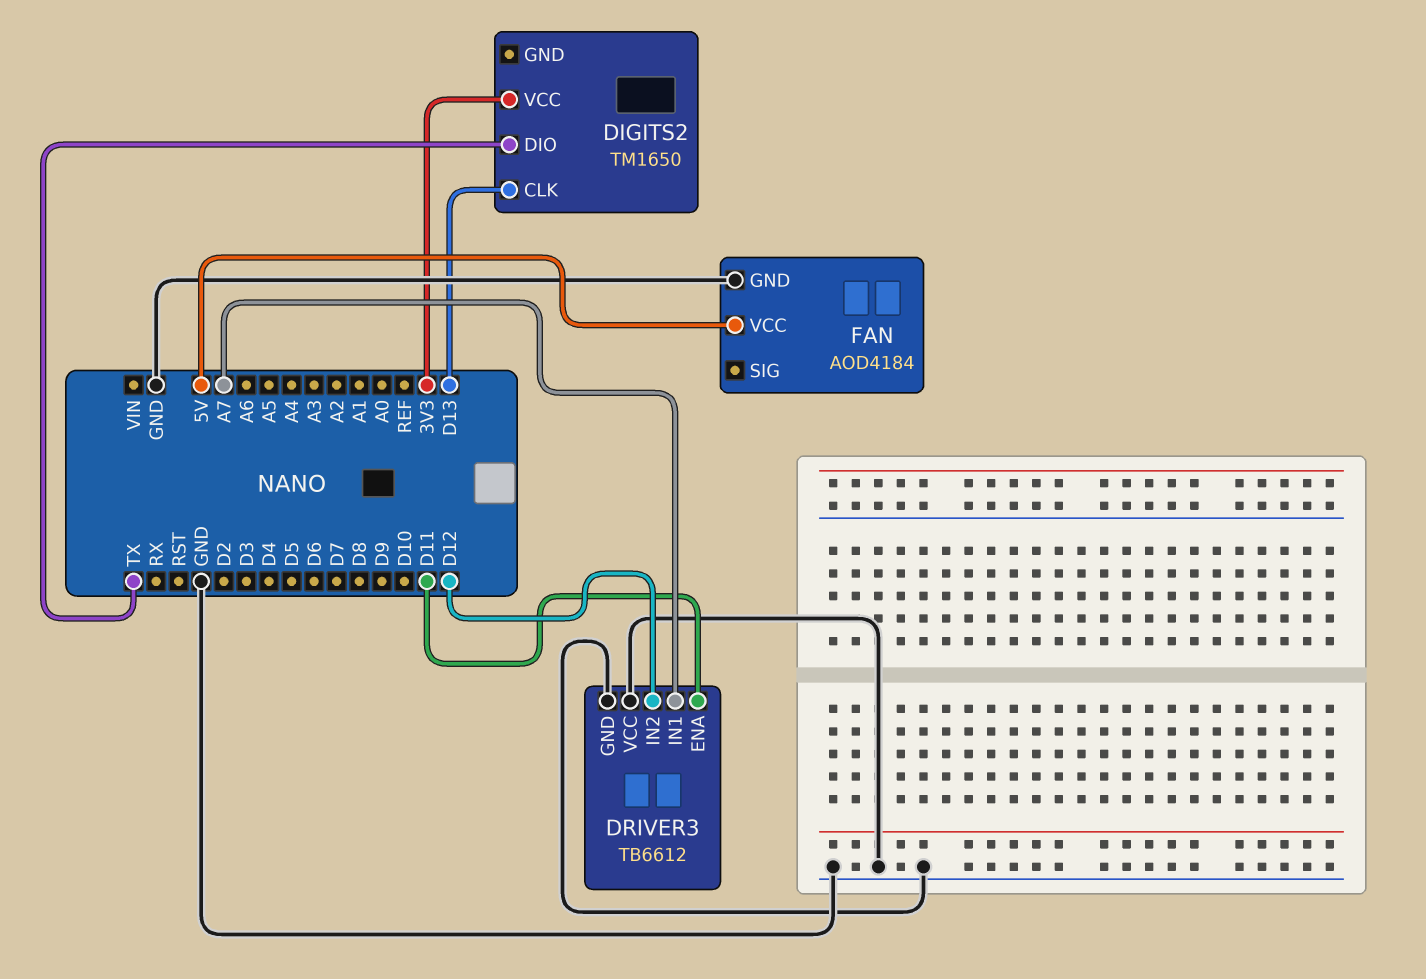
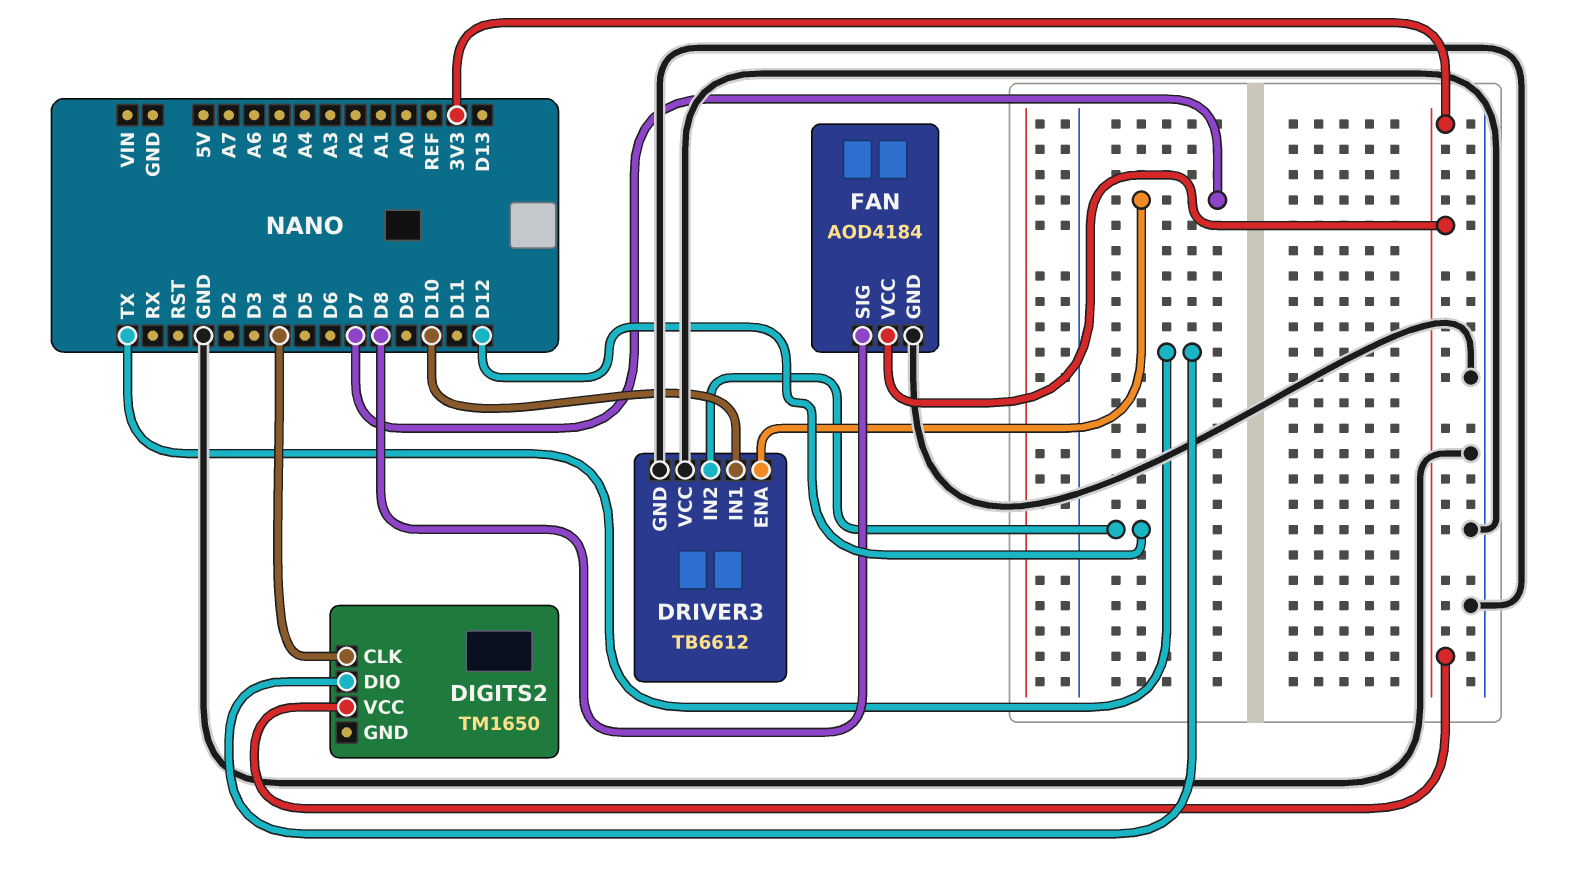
DIGITS2 pin CLK: D13 -> D4
DRIVER3 pin ENA: D11 -> D7
DRIVER3 pin IN1: A7 -> D10
FAN pin SIG: none -> D8
FAN pin VCC: 5V -> 3V3

